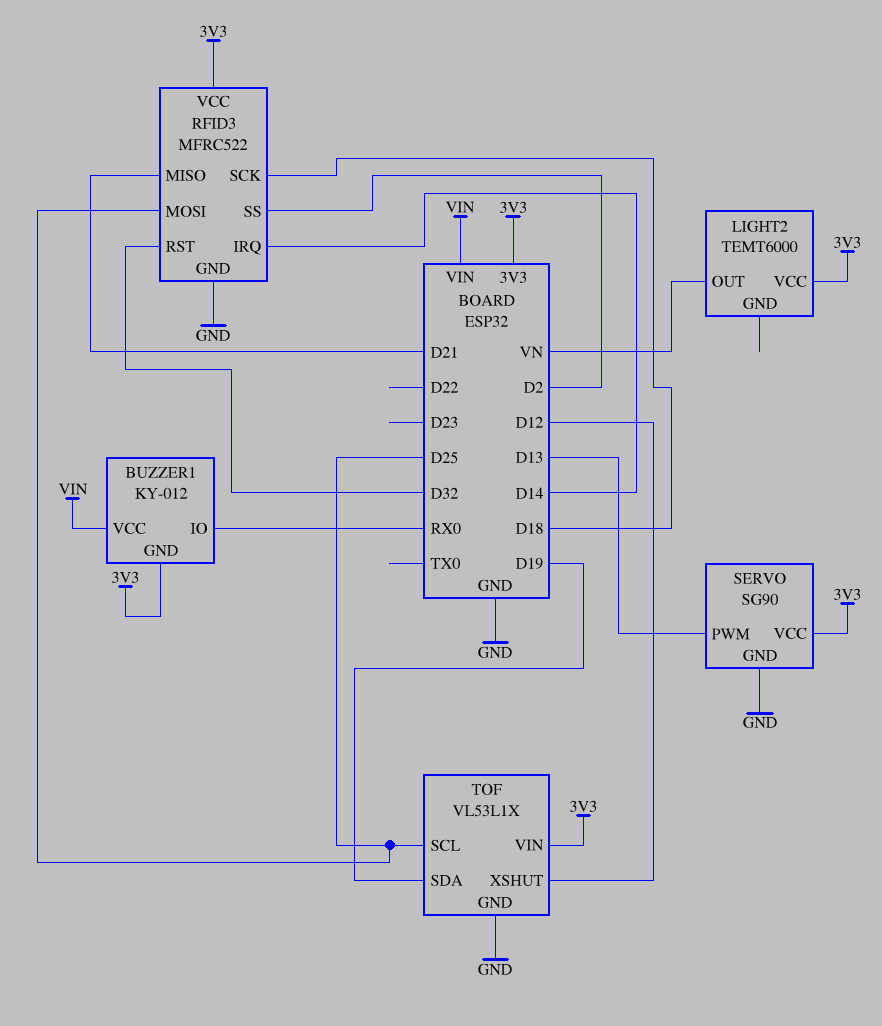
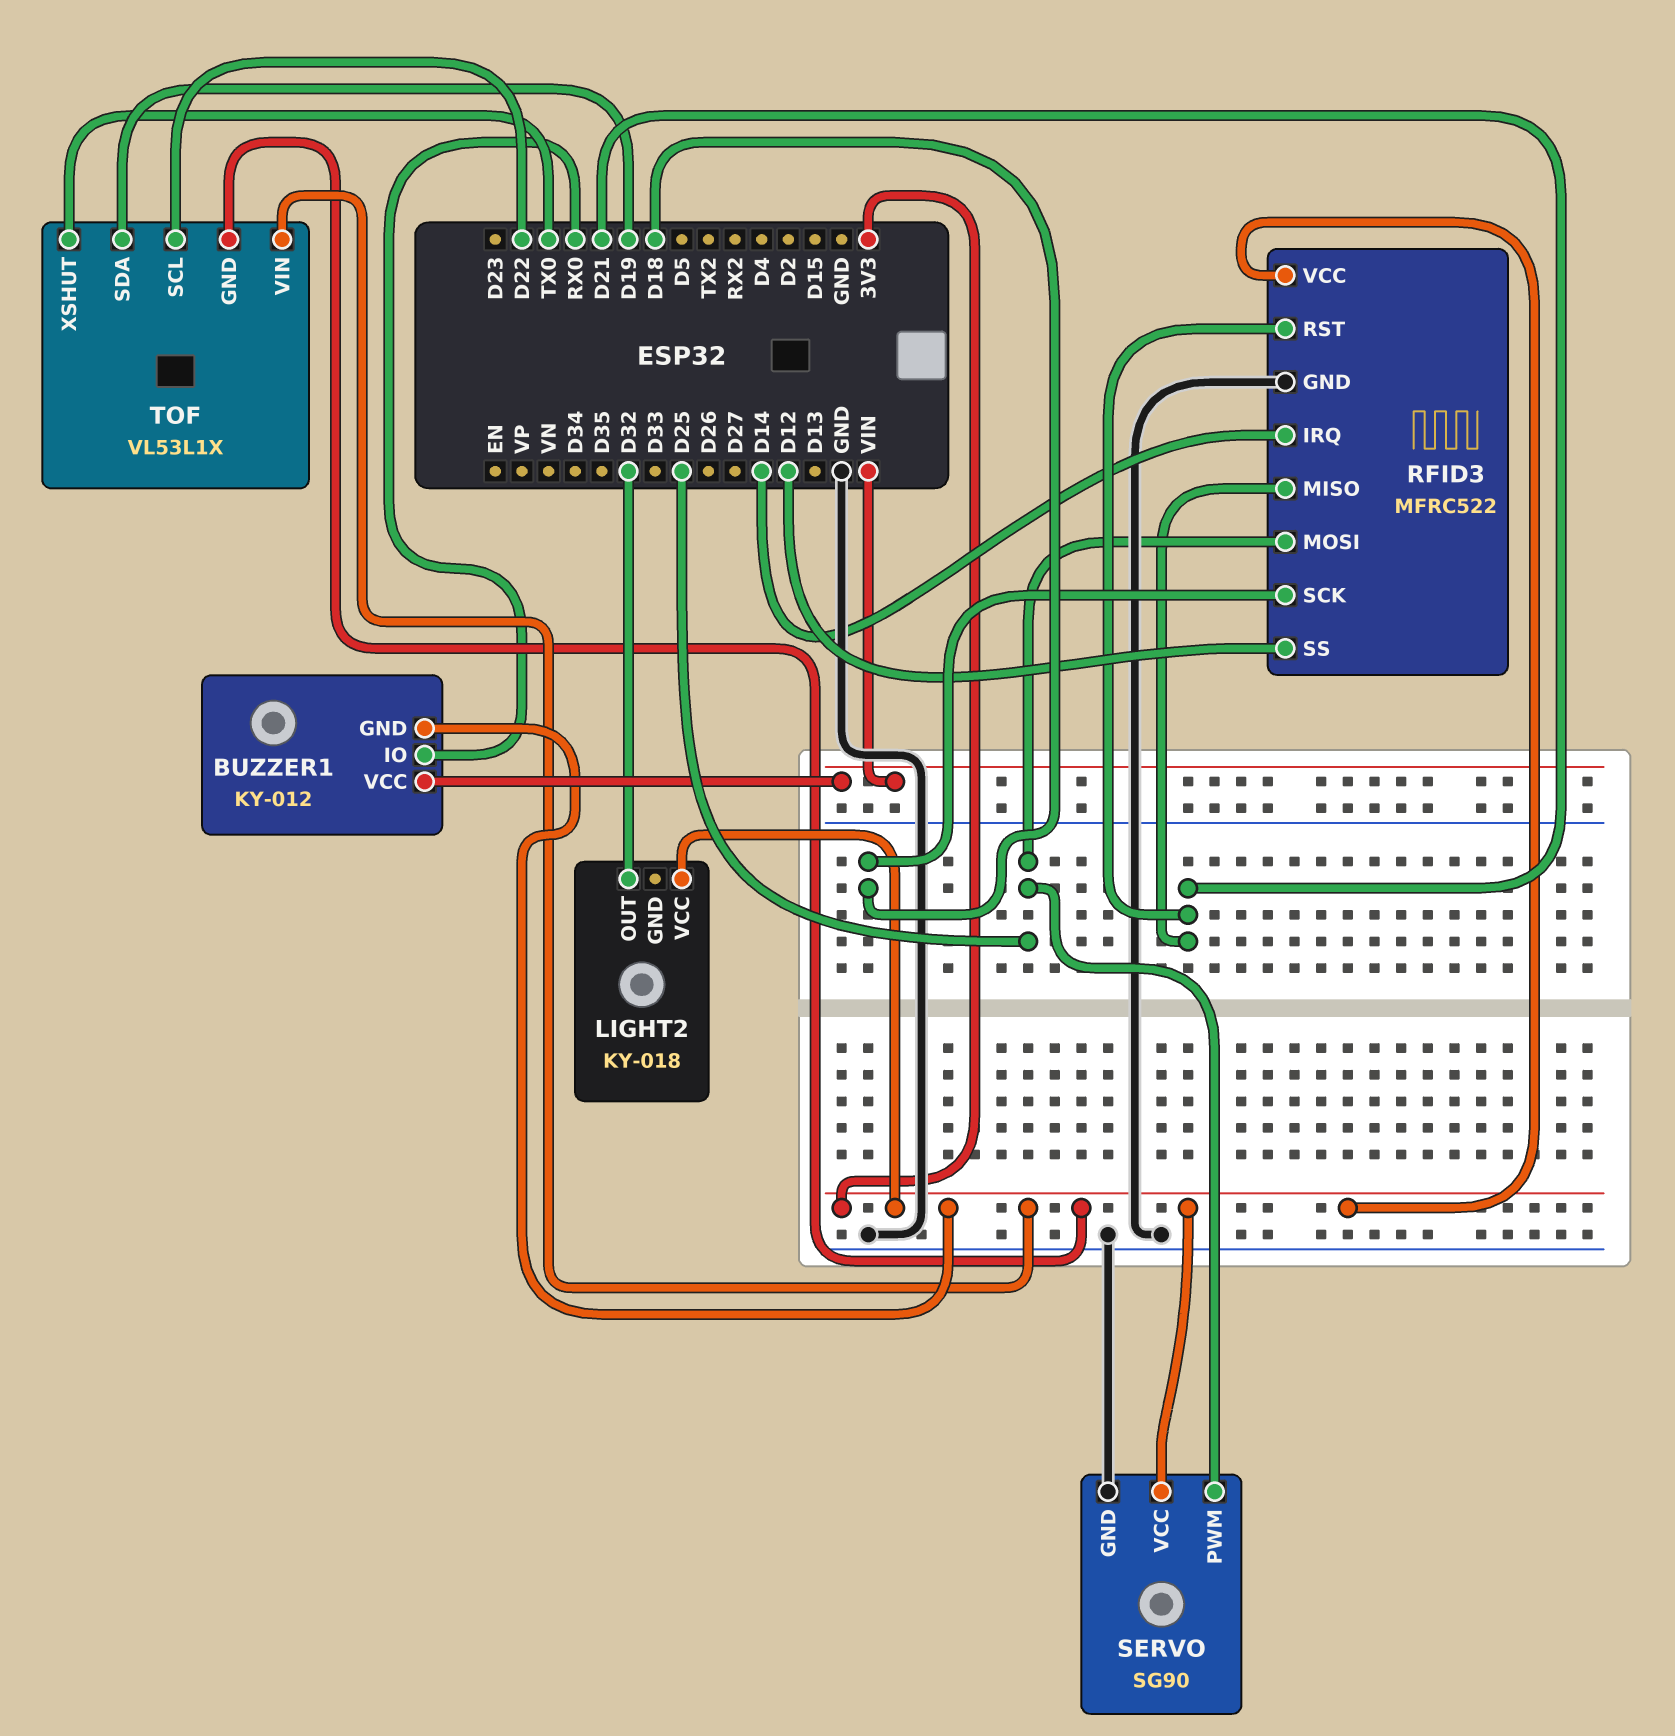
LIGHT2: TEMT6000 -> KY-018
LIGHT2 pin OUT: VN -> D32
RFID3 pin RST: D32 -> D21
RFID3 pin SS: D2 -> D12
SERVO pin PWM: D13 -> D25
TOF pin GND: GND -> 3V3
TOF pin SCL: D25 -> D22
TOF pin XSHUT: D12 -> TX0

